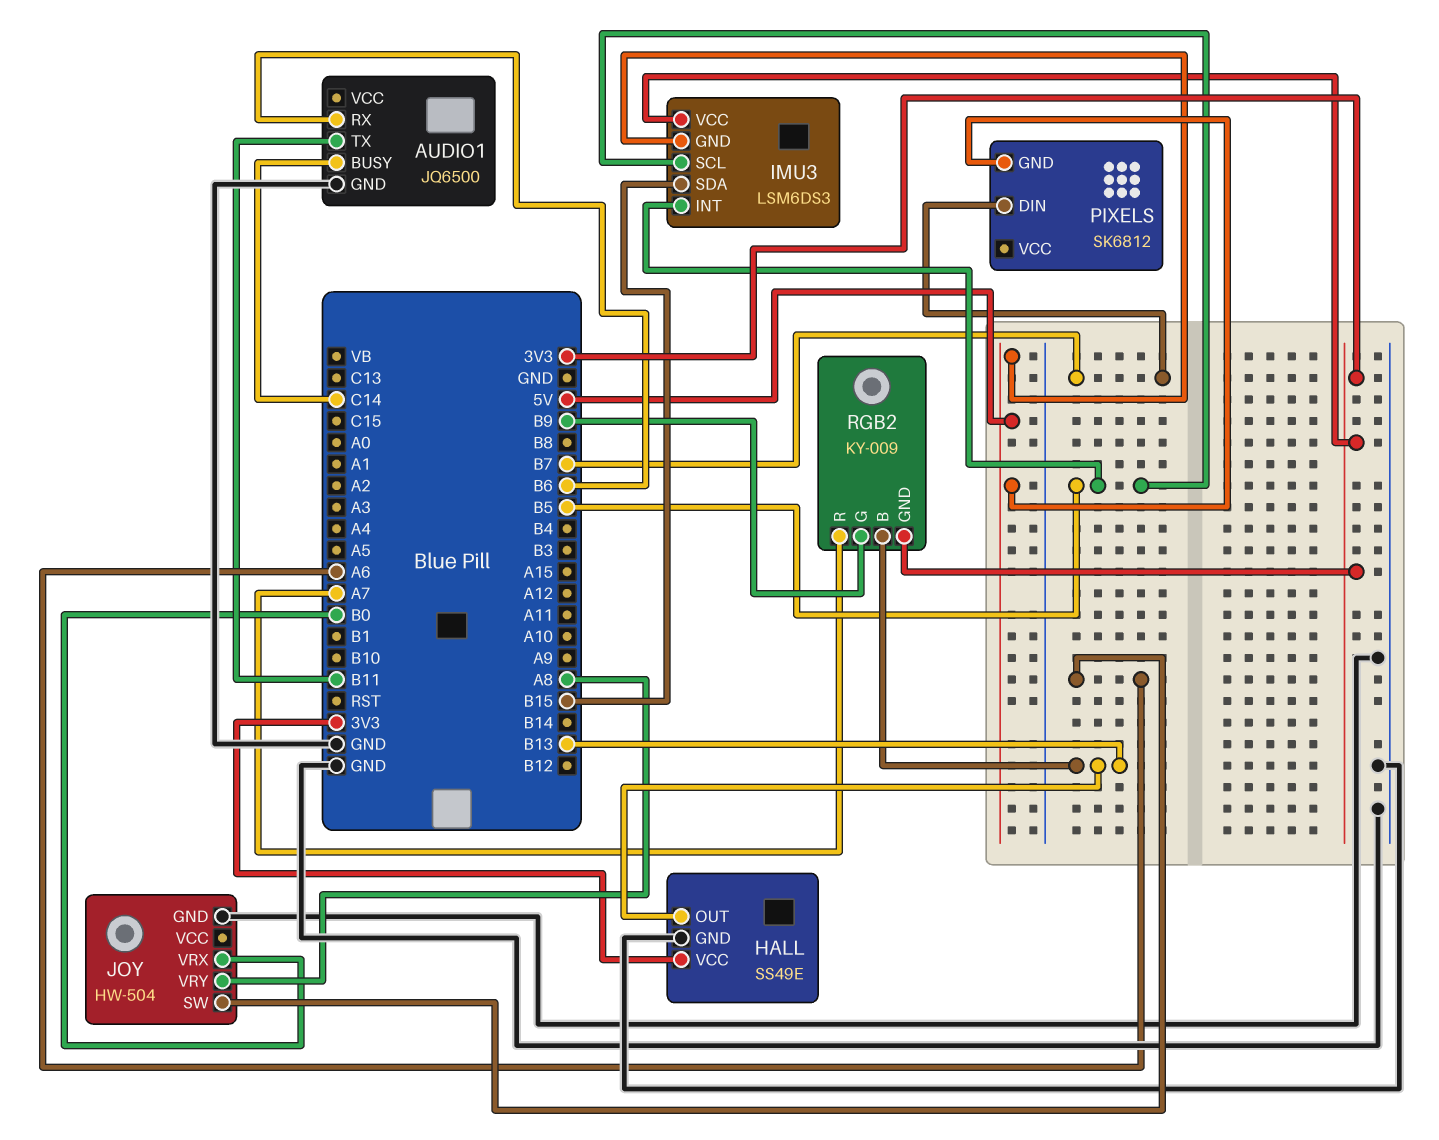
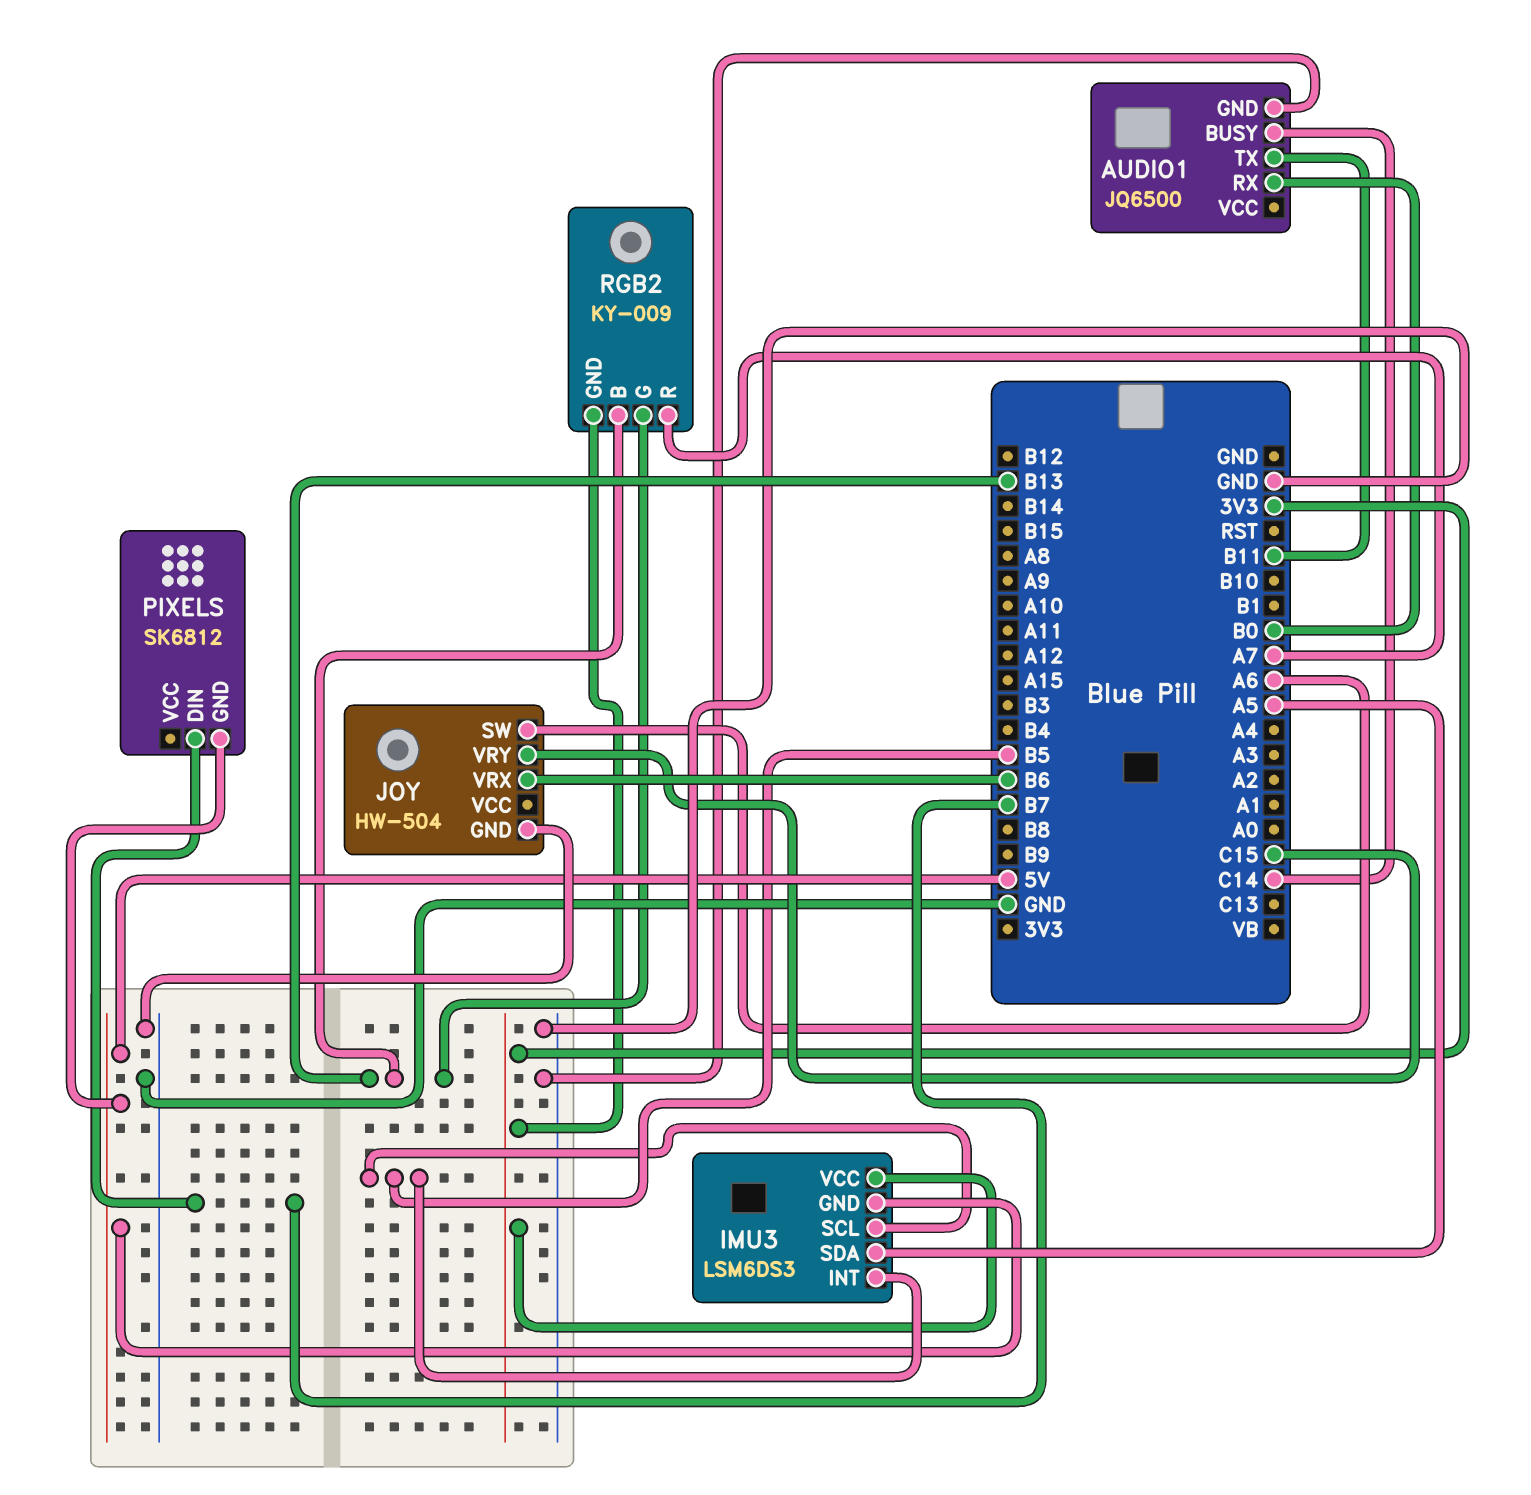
AUDIO1 pin RX: B6 -> B0
HALL: SS49E -> none
HALL pin GND: GND -> none
HALL pin OUT: B13 -> none
HALL pin VCC: 3V3 -> none
IMU3 pin SDA: B15 -> A5
JOY pin VRX: B0 -> B6
JOY pin VRY: A8 -> C15
RGB2 pin G: B9 -> B13

